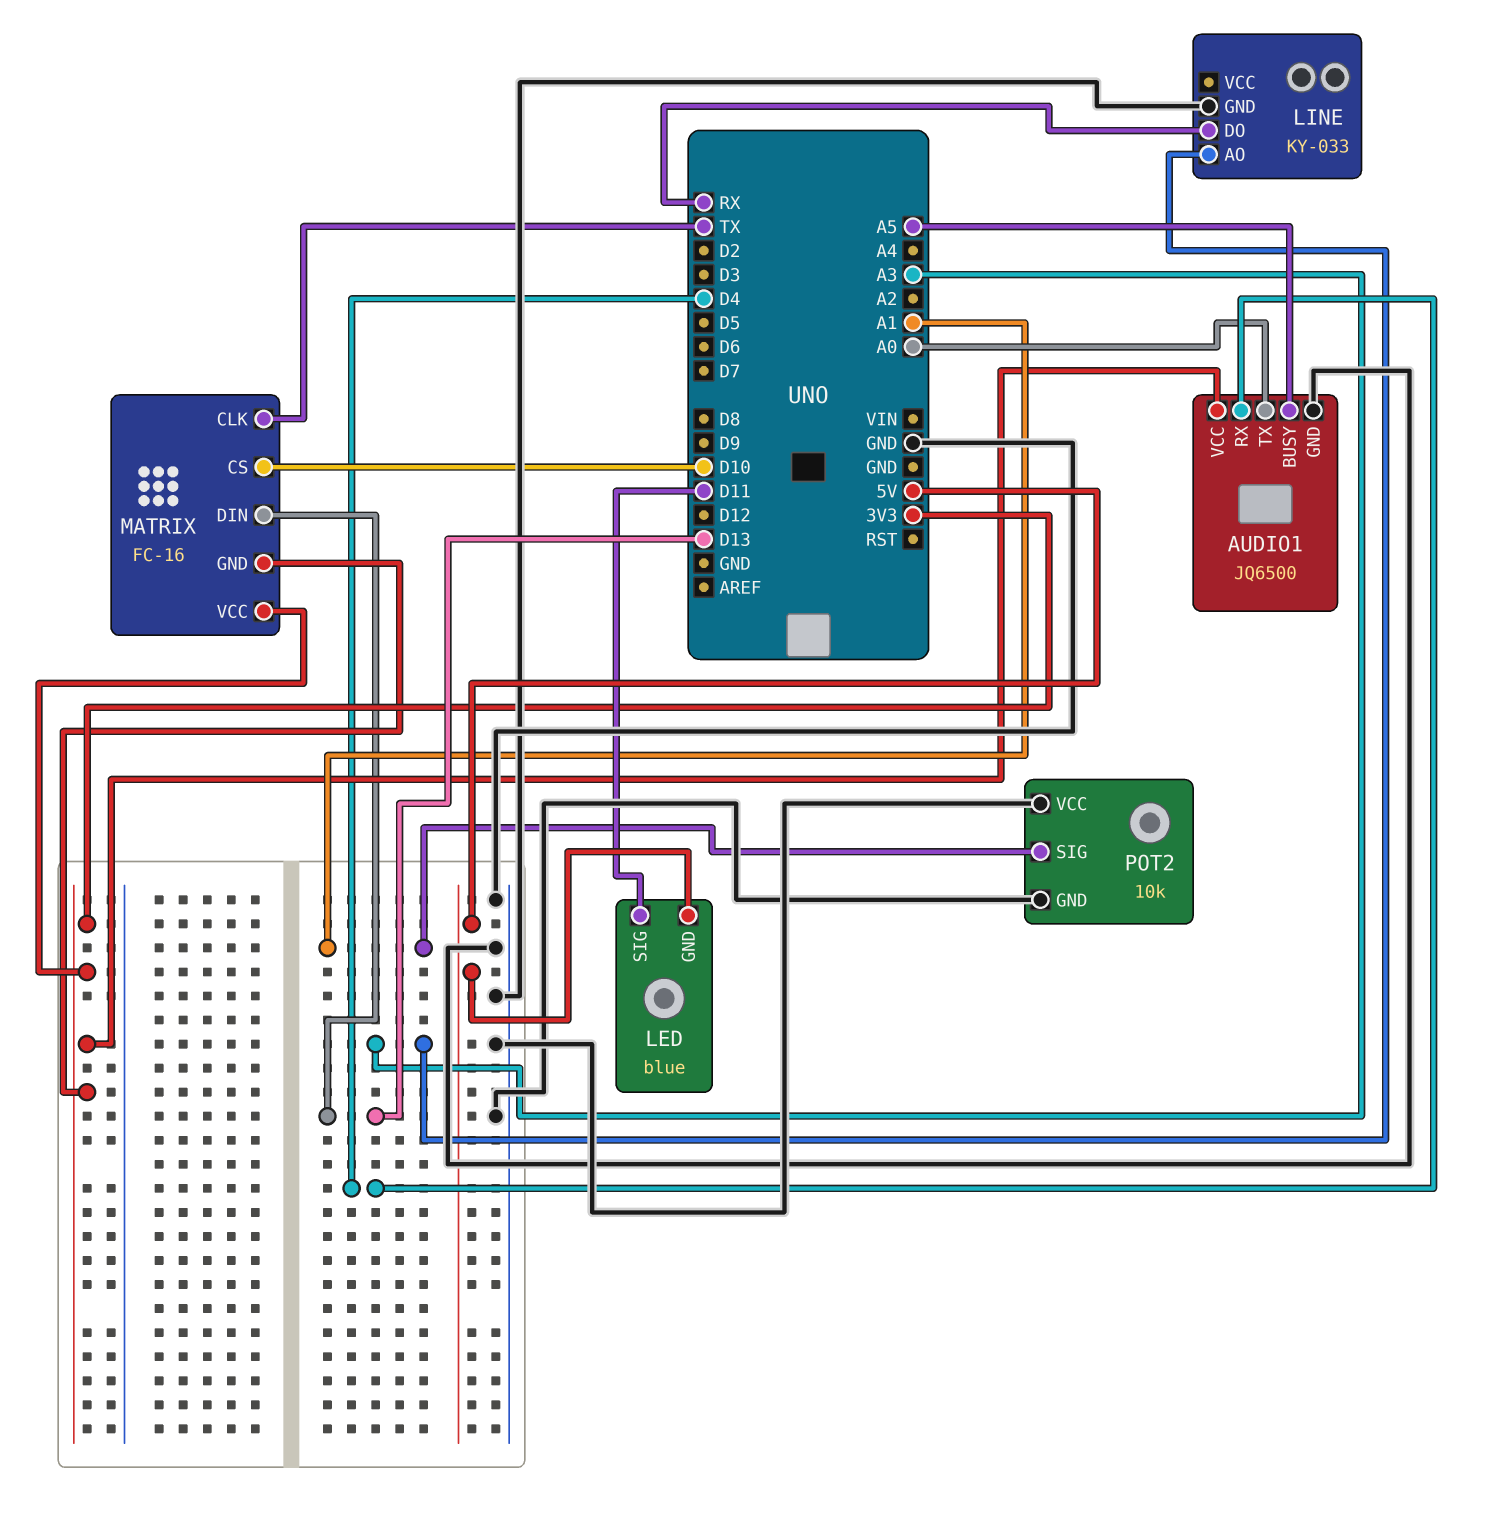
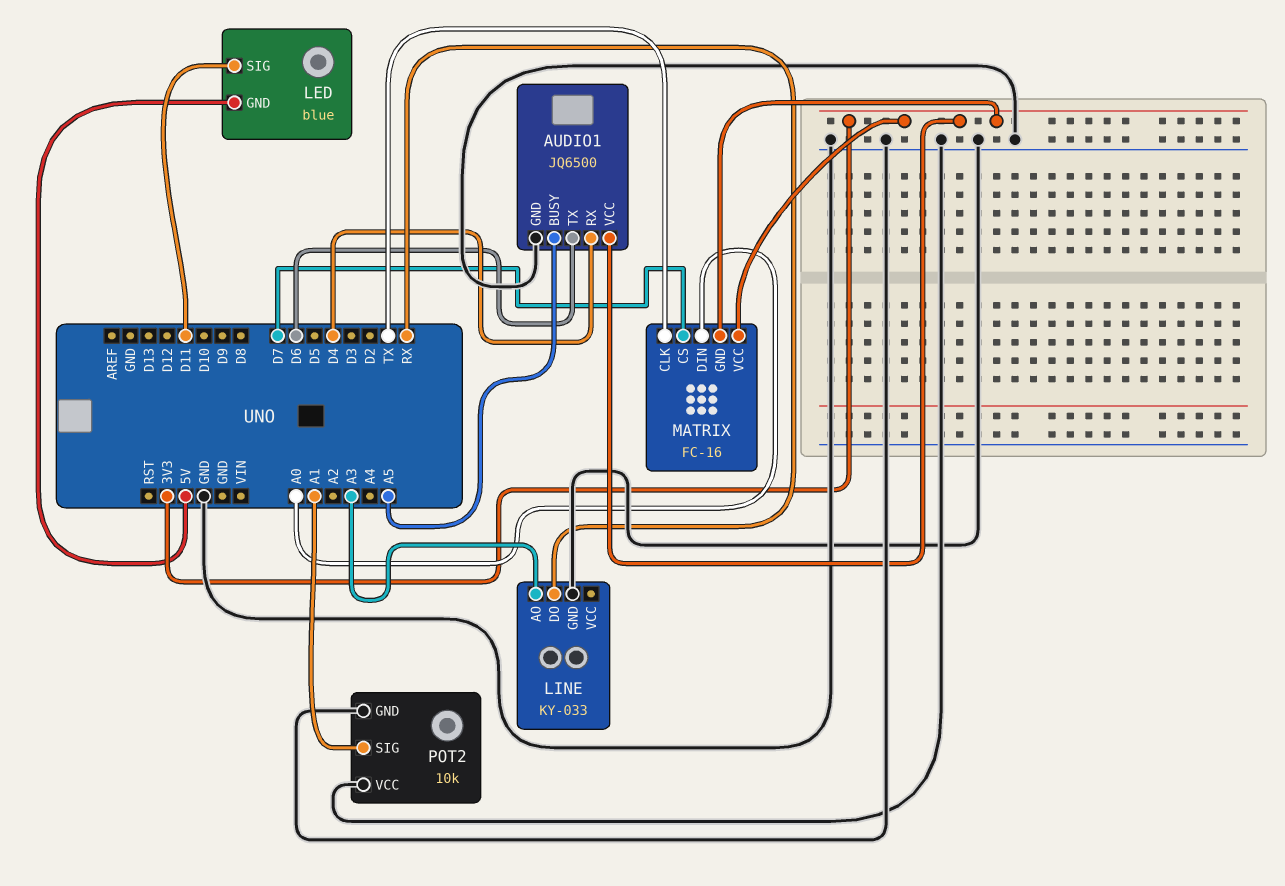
AUDIO1 pin TX: A0 -> D6
MATRIX pin CS: D10 -> D7
MATRIX pin DIN: D13 -> A0

